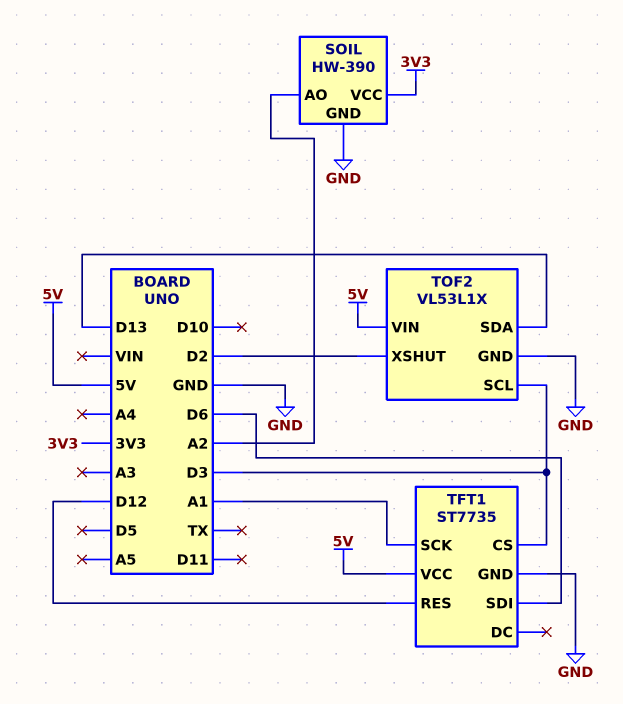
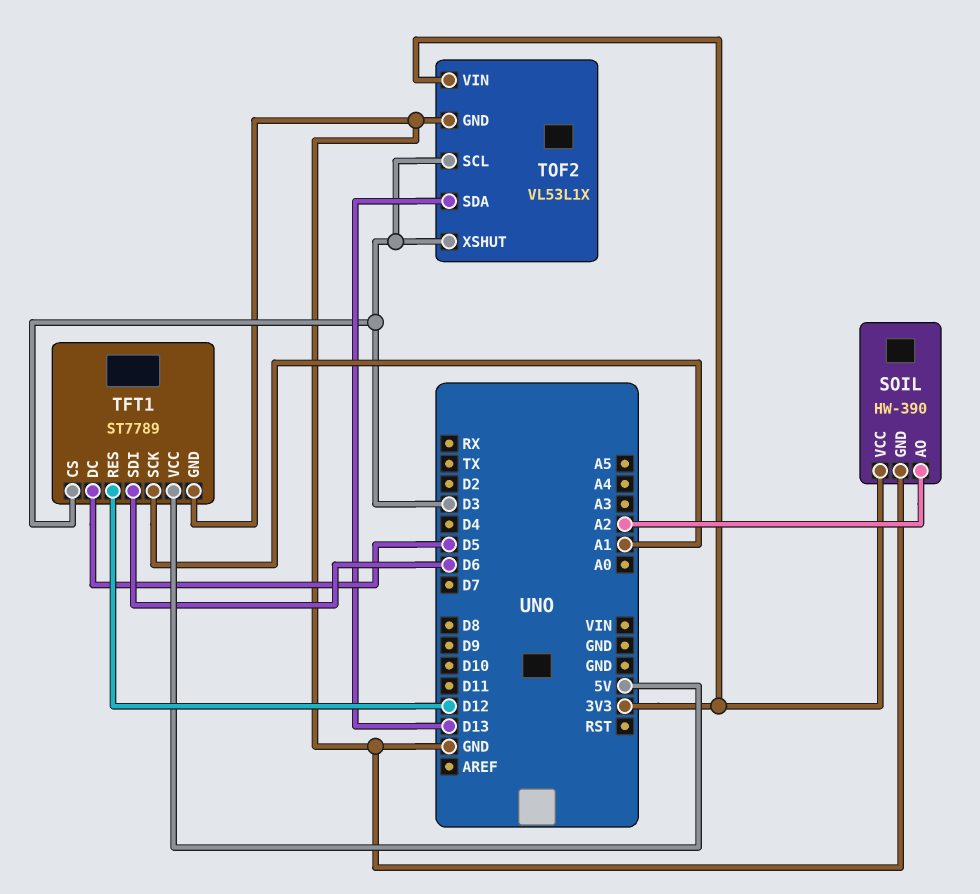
TFT1: ST7735 -> ST7789
TFT1 pin DC: none -> D5
TOF2 pin VIN: 5V -> 3V3
TOF2 pin XSHUT: D2 -> D3

